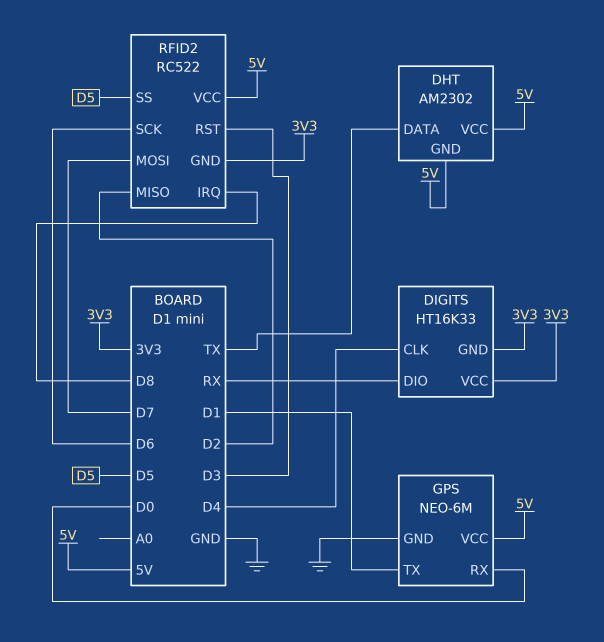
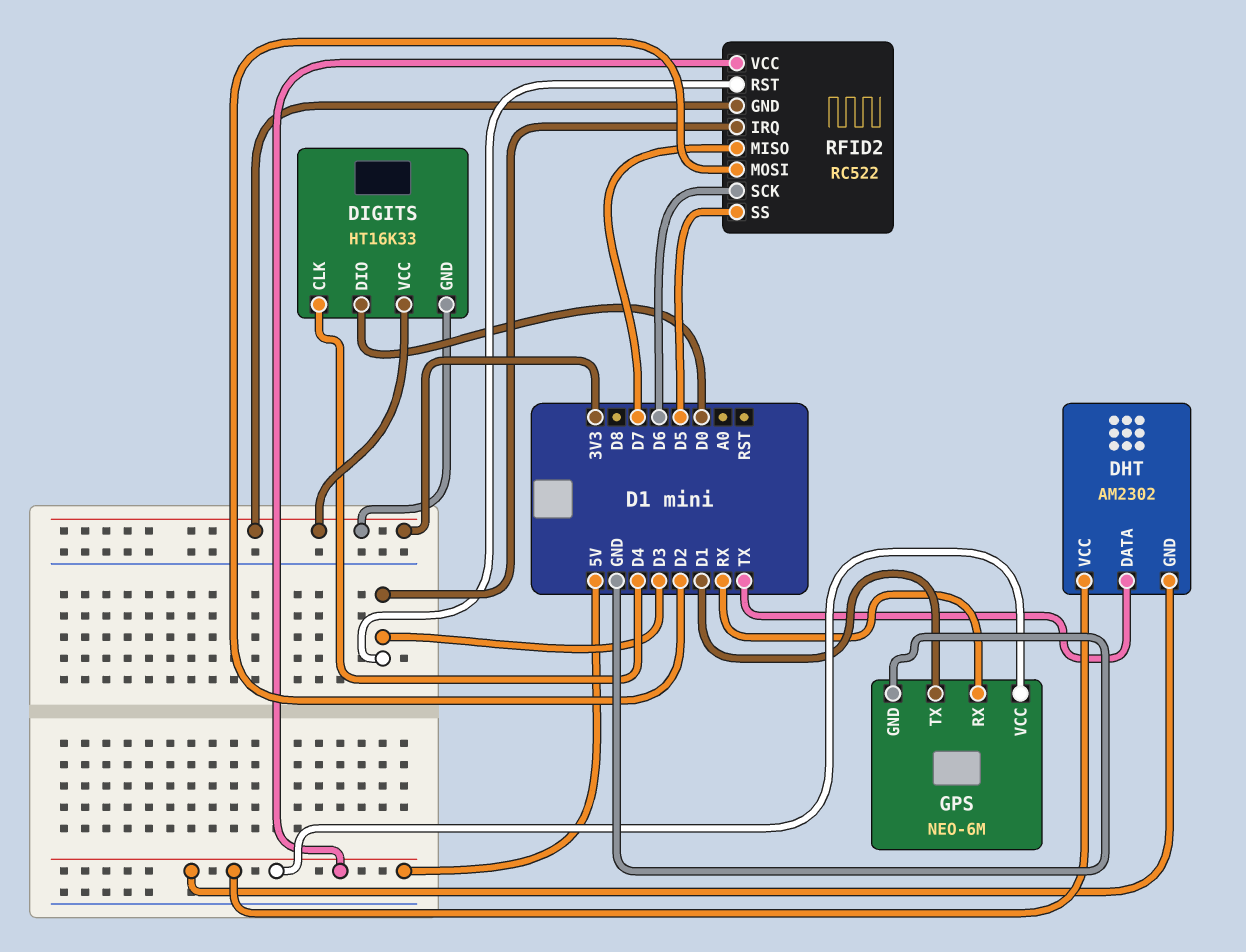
DIGITS pin DIO: RX -> D0
GPS pin RX: D0 -> RX
RFID2 pin IRQ: D8 -> D3
RFID2 pin MISO: D2 -> D7
RFID2 pin MOSI: D7 -> D2

